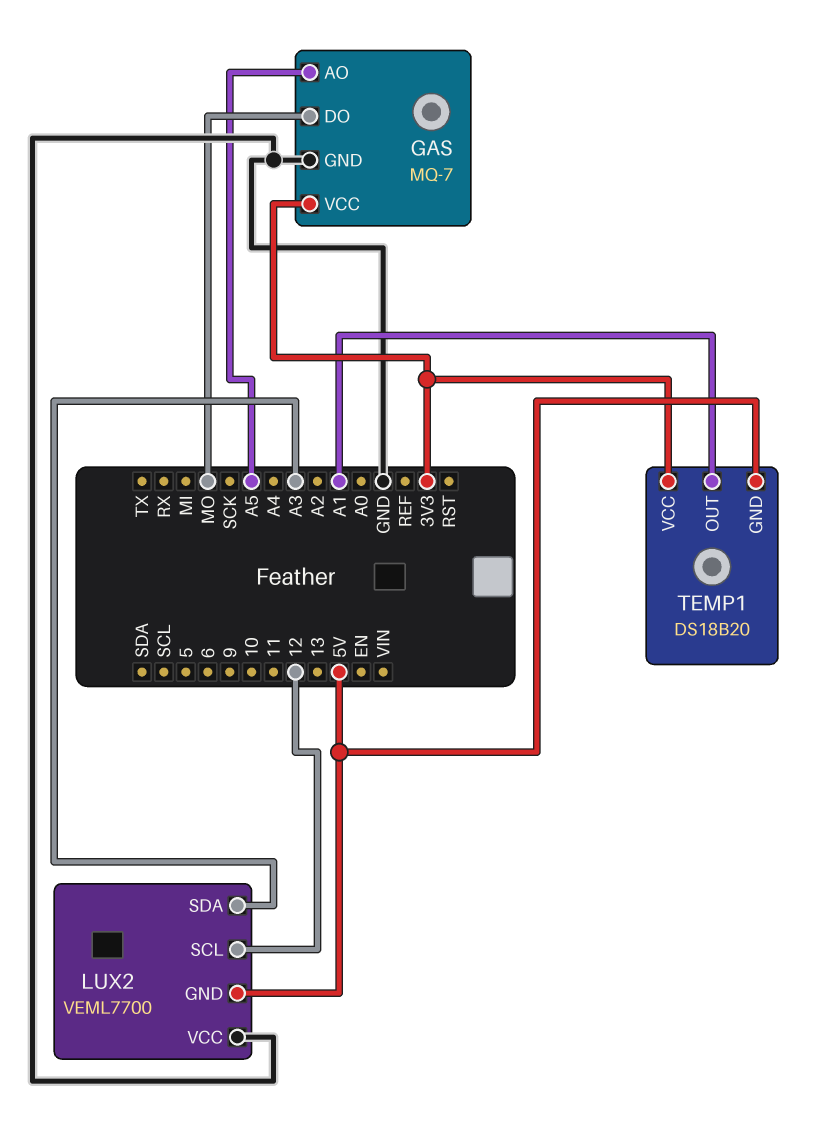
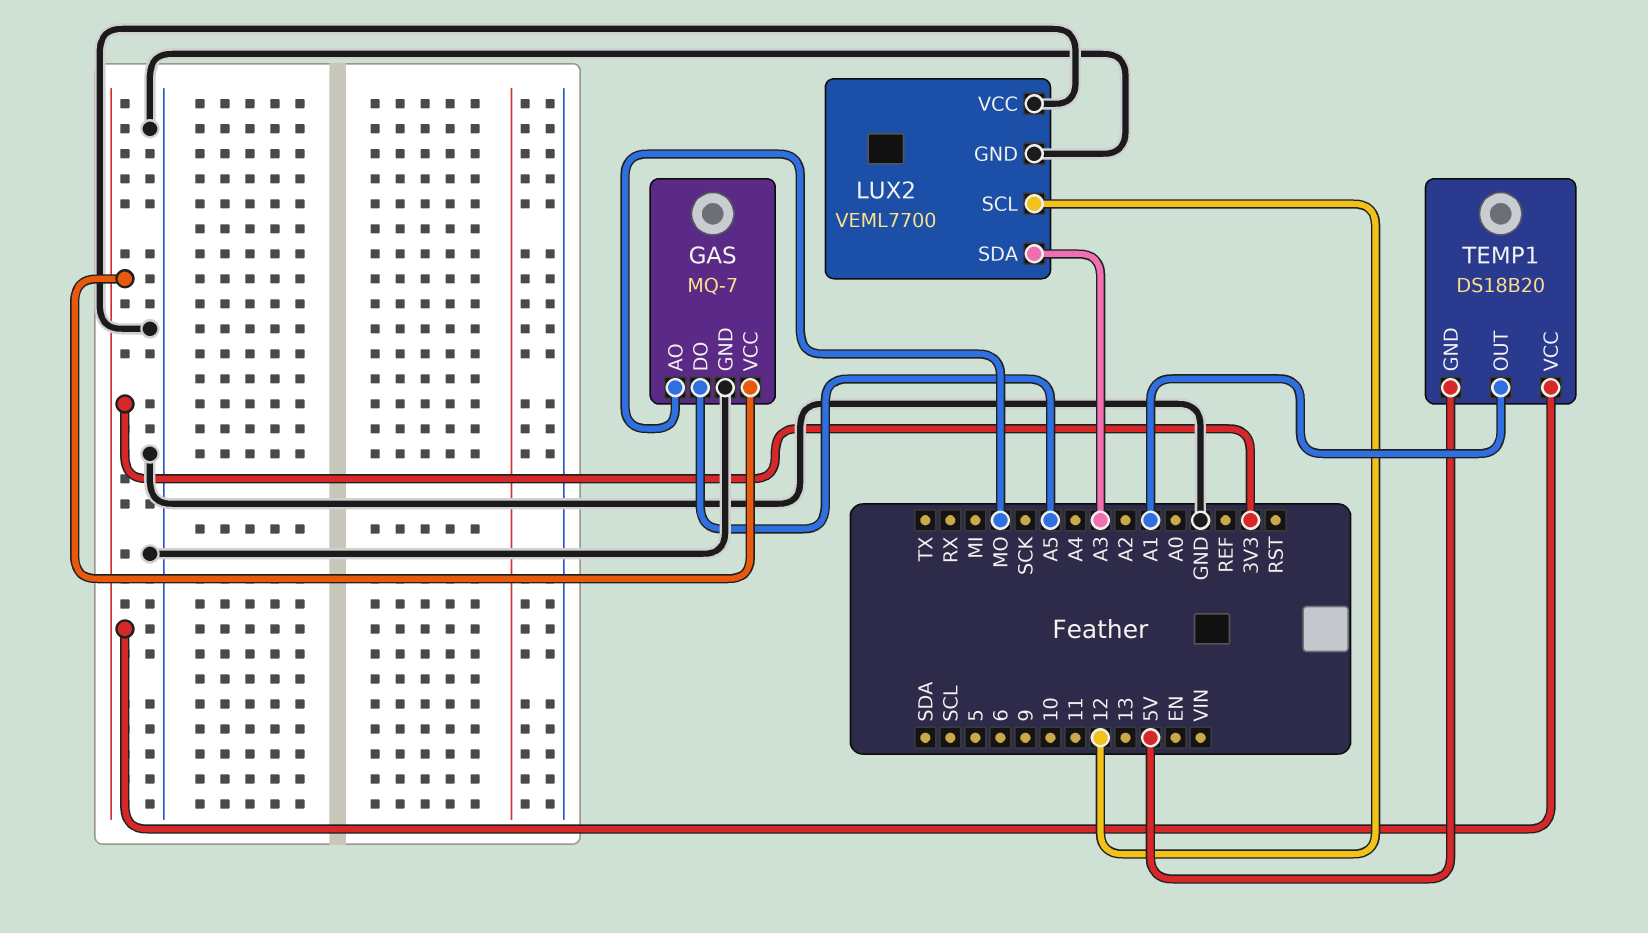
GAS pin AO: A5 -> MO
GAS pin DO: MO -> A5
LUX2 pin GND: 5V -> GND

